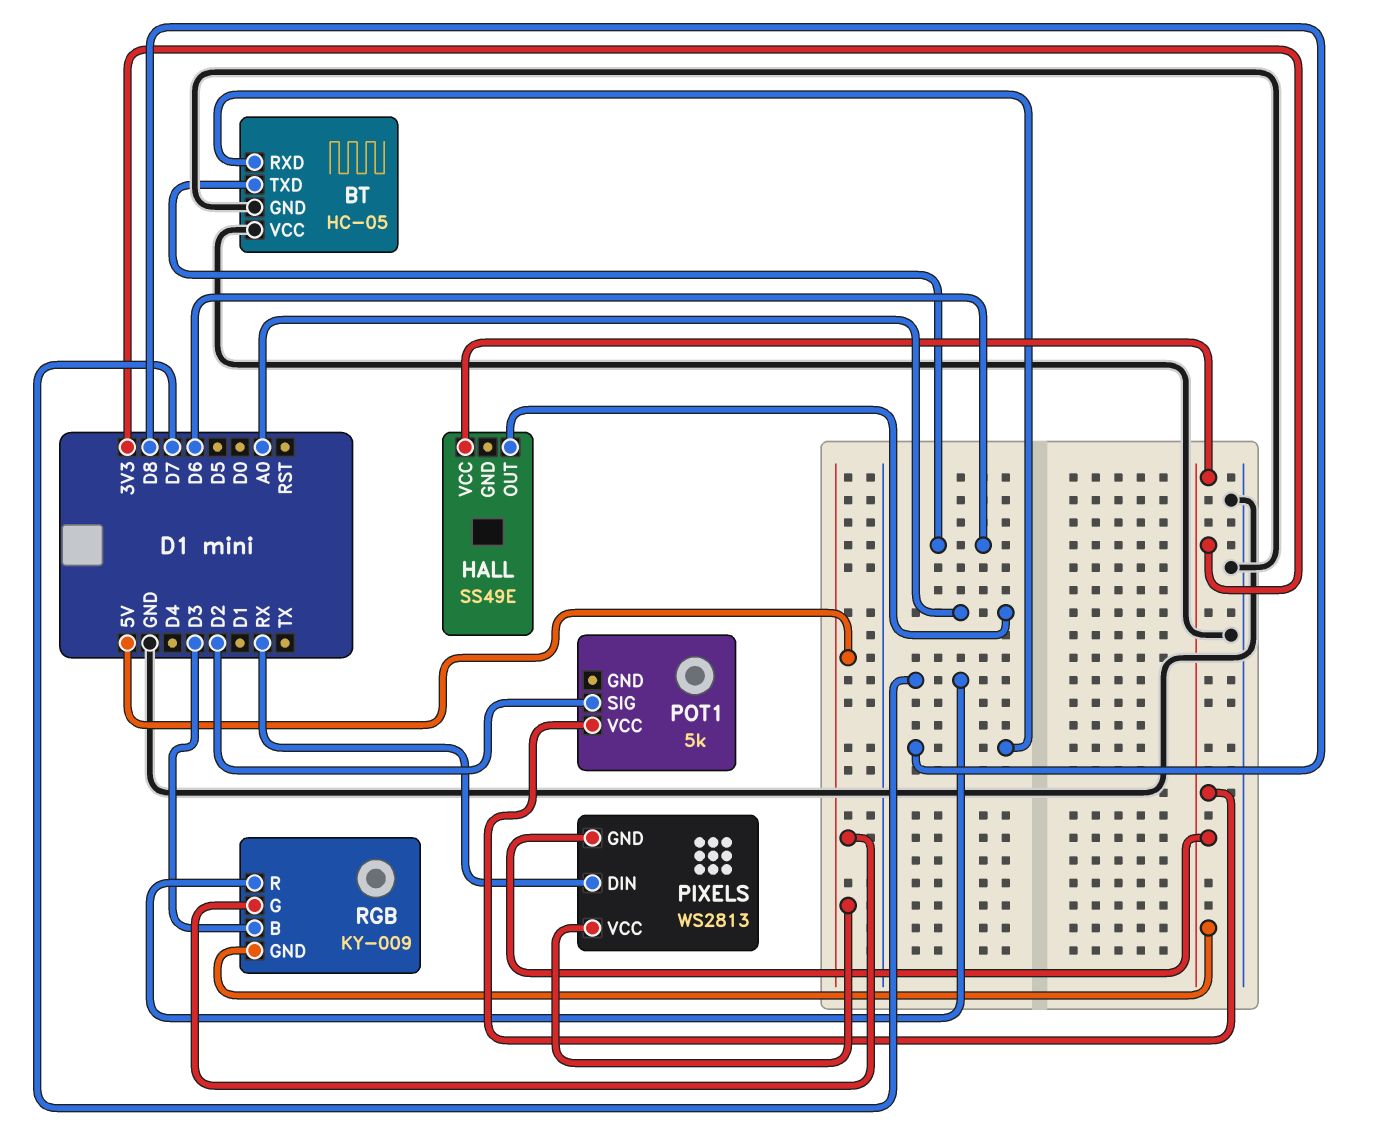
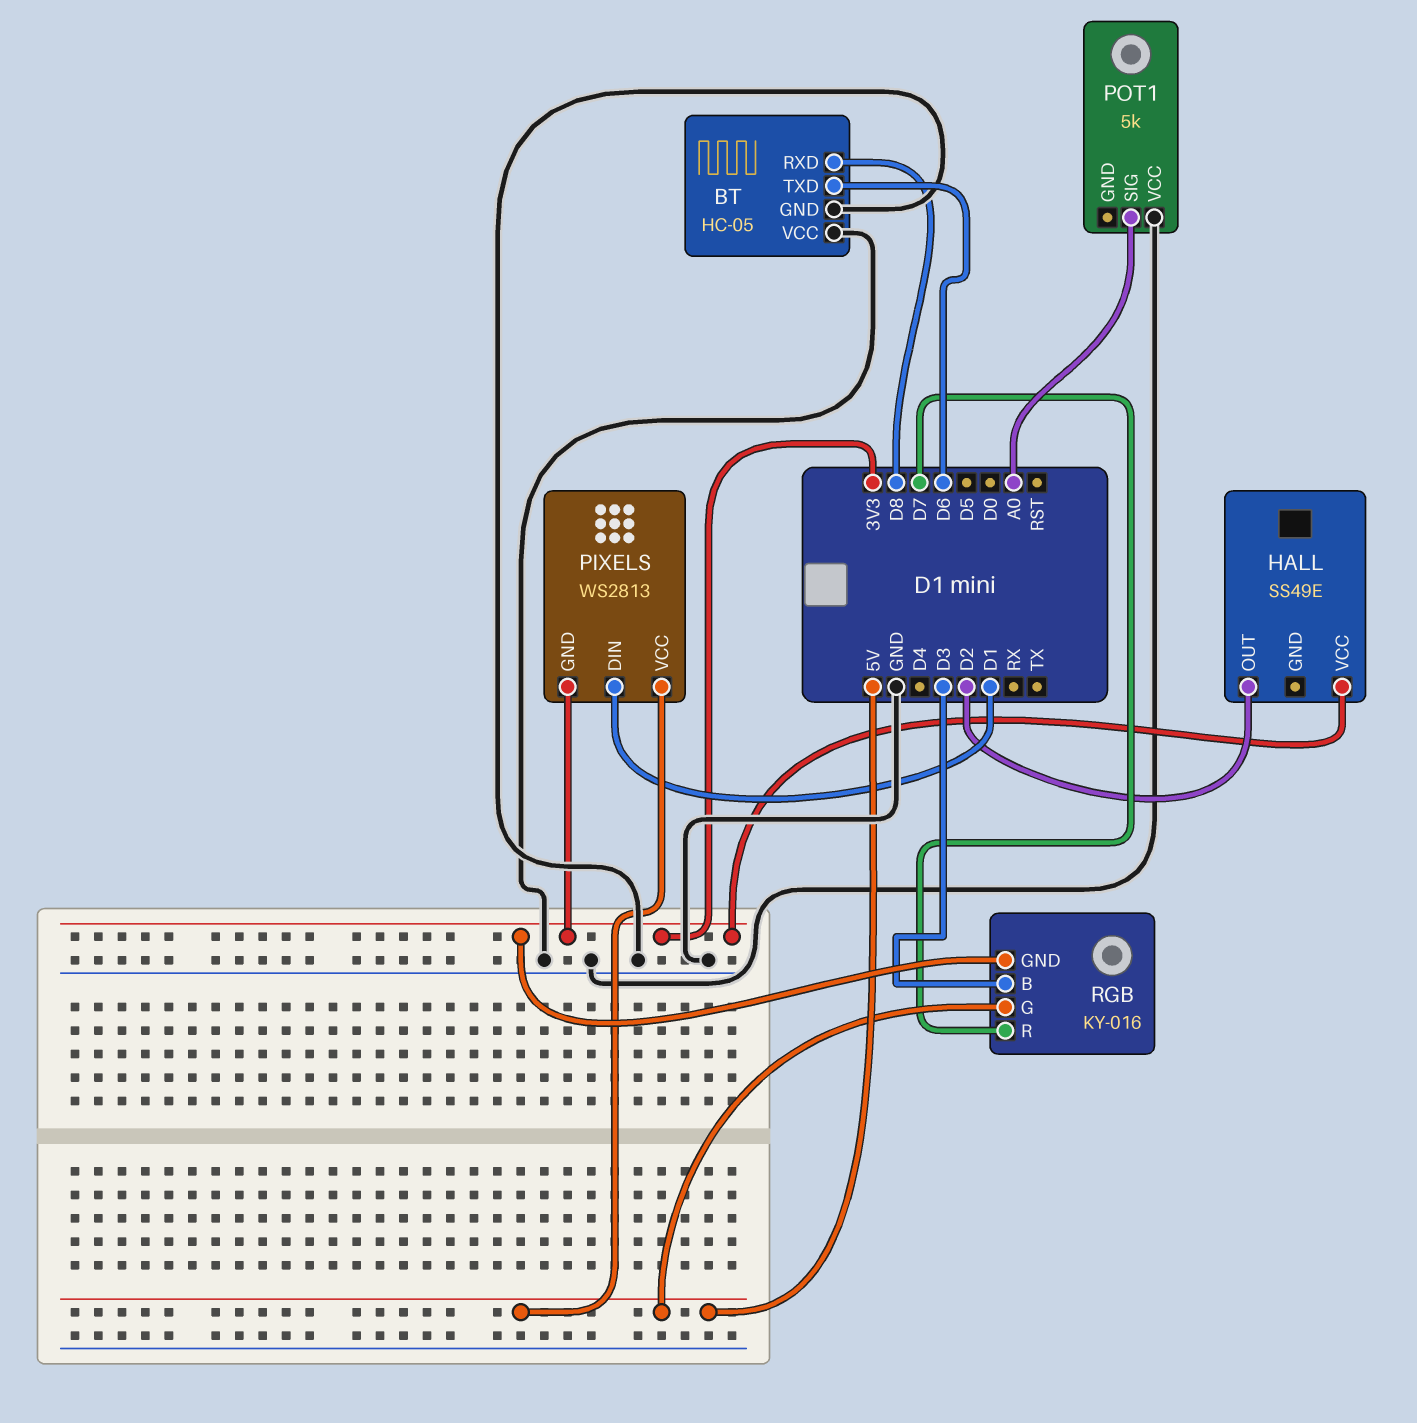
HALL pin OUT: A0 -> D2
PIXELS pin DIN: RX -> D1
POT1 pin SIG: D2 -> A0
POT1 pin VCC: 3V3 -> GND
RGB: KY-009 -> KY-016

